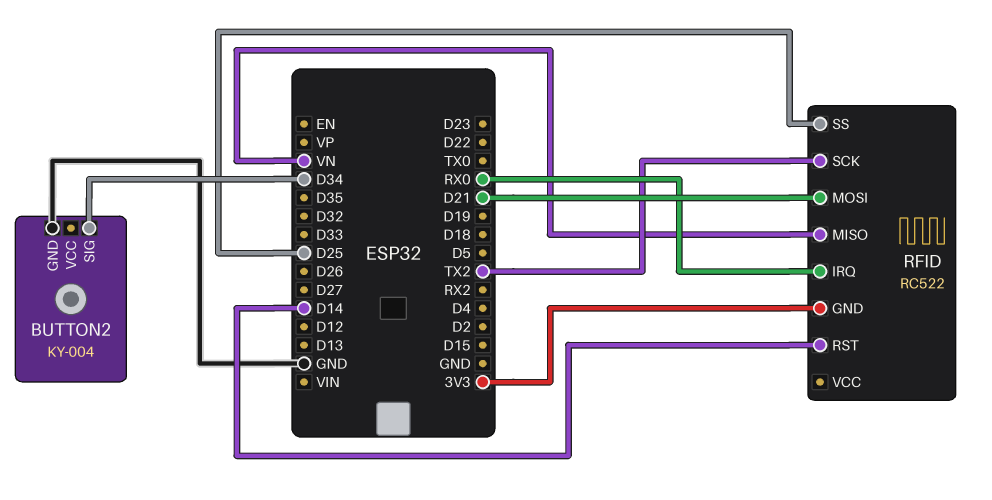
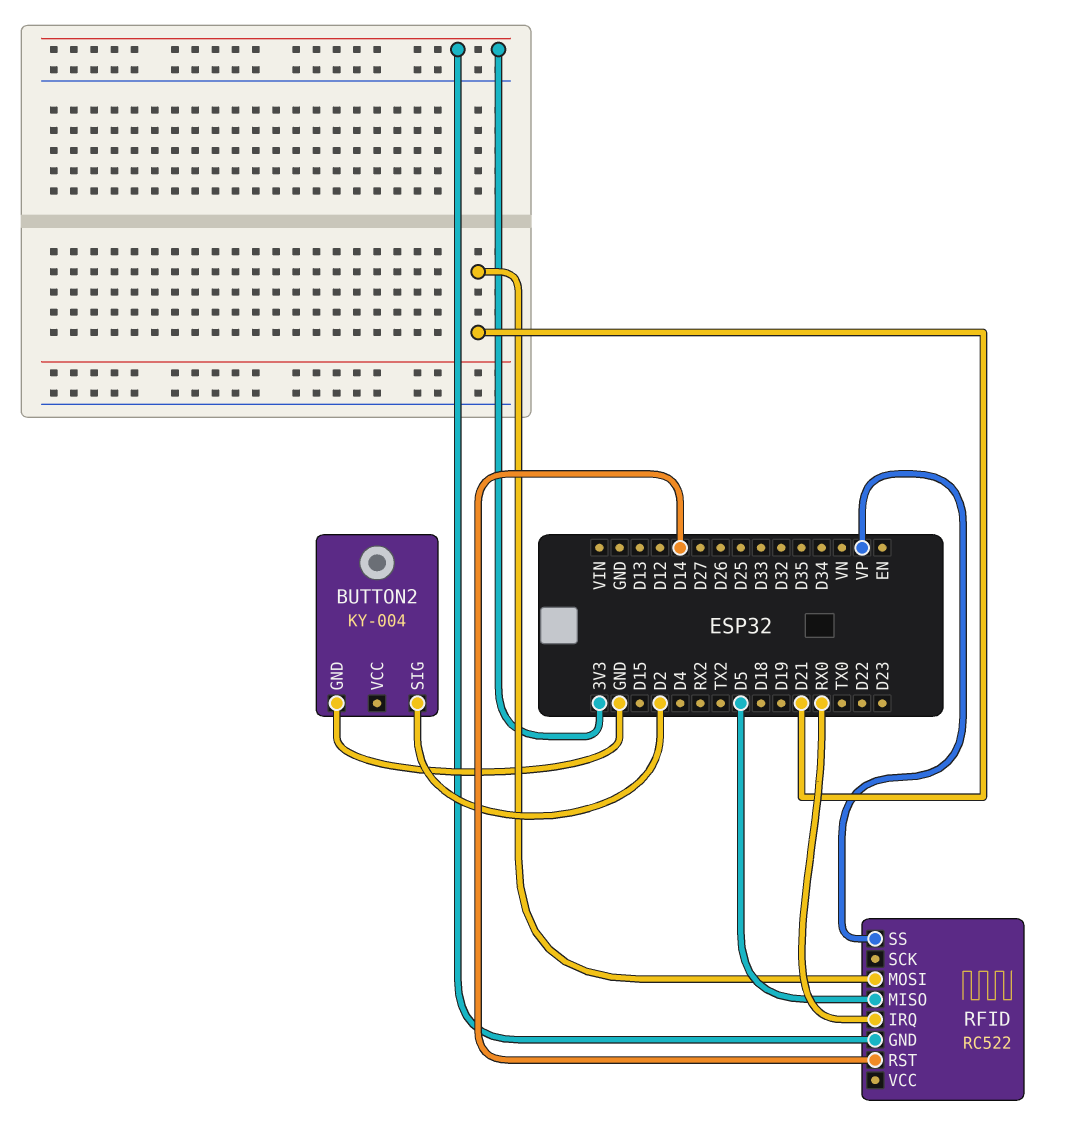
BUTTON2 pin SIG: D34 -> D2
RFID pin MISO: VN -> D5
RFID pin SCK: TX2 -> none
RFID pin SS: D25 -> VP

